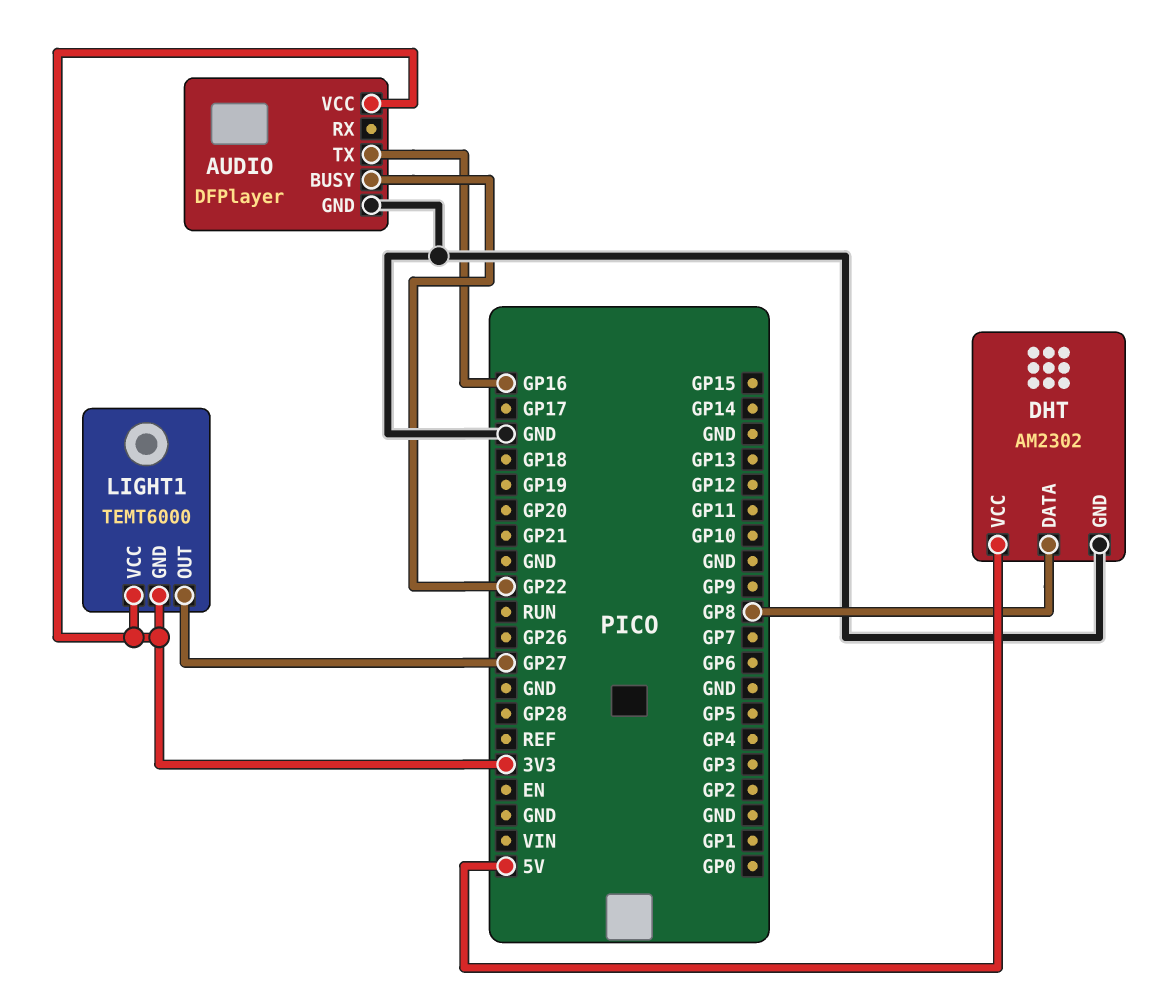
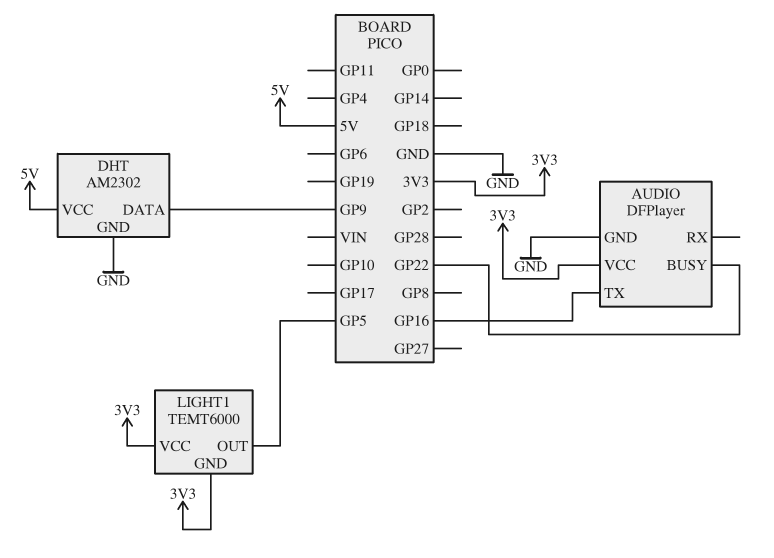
DHT pin DATA: GP8 -> GP9
LIGHT1 pin OUT: GP27 -> GP5

